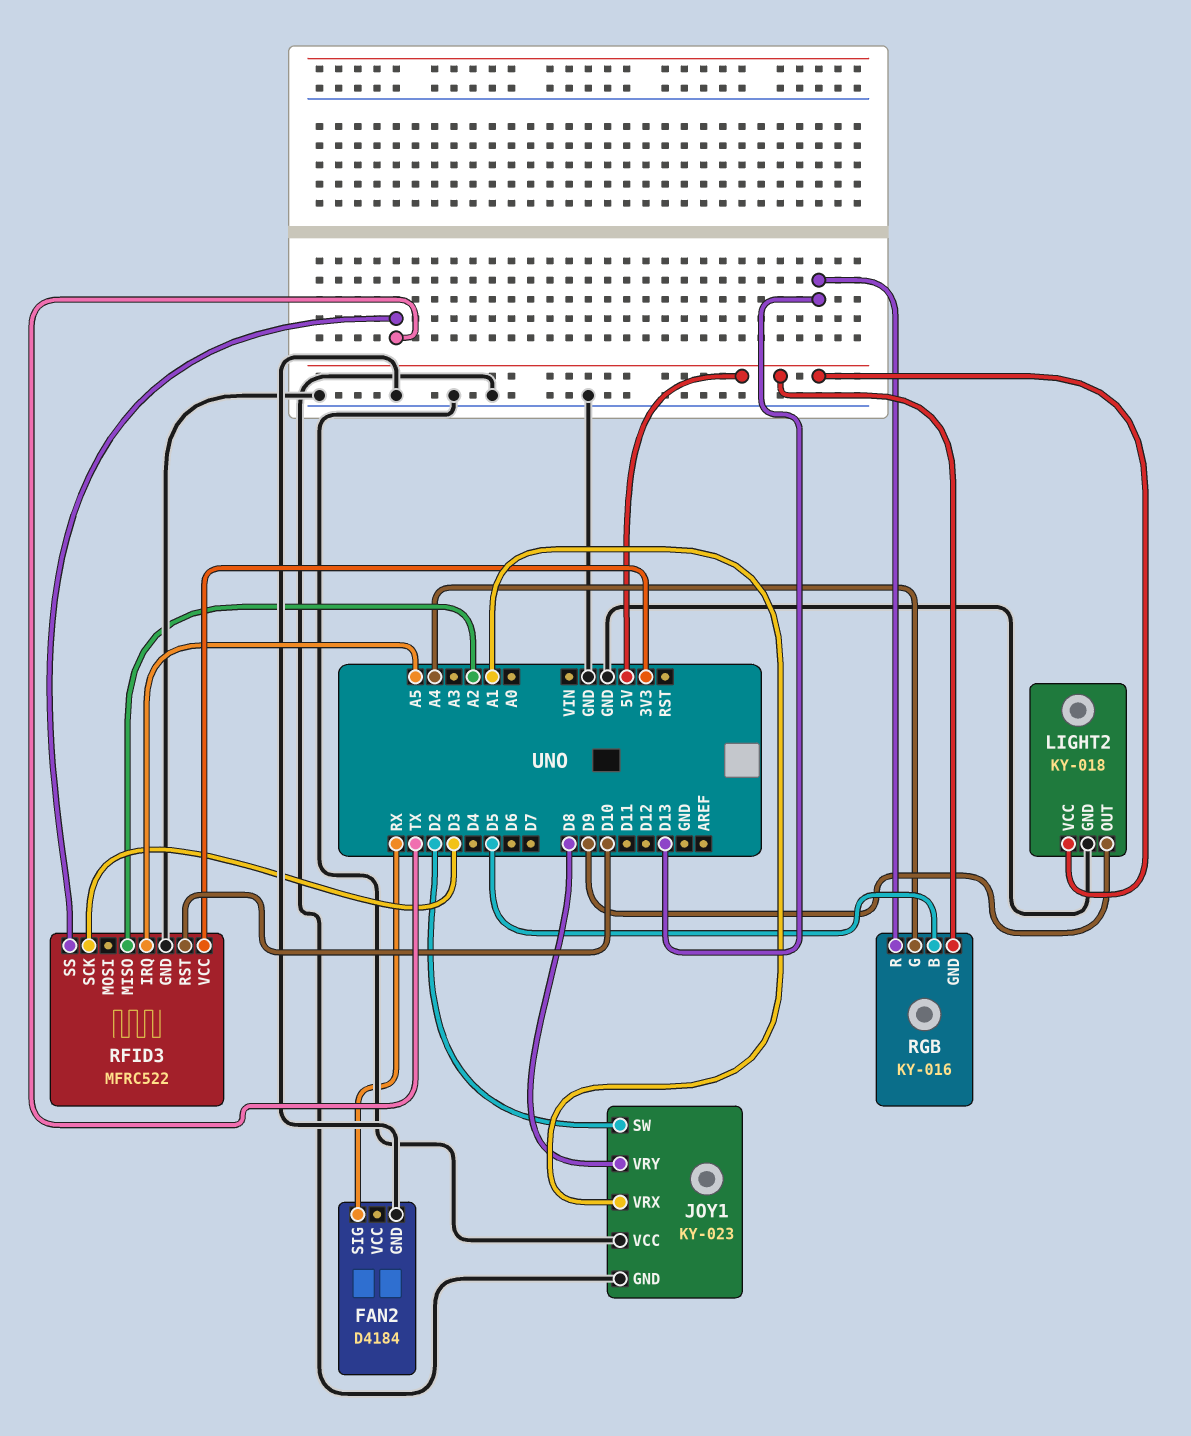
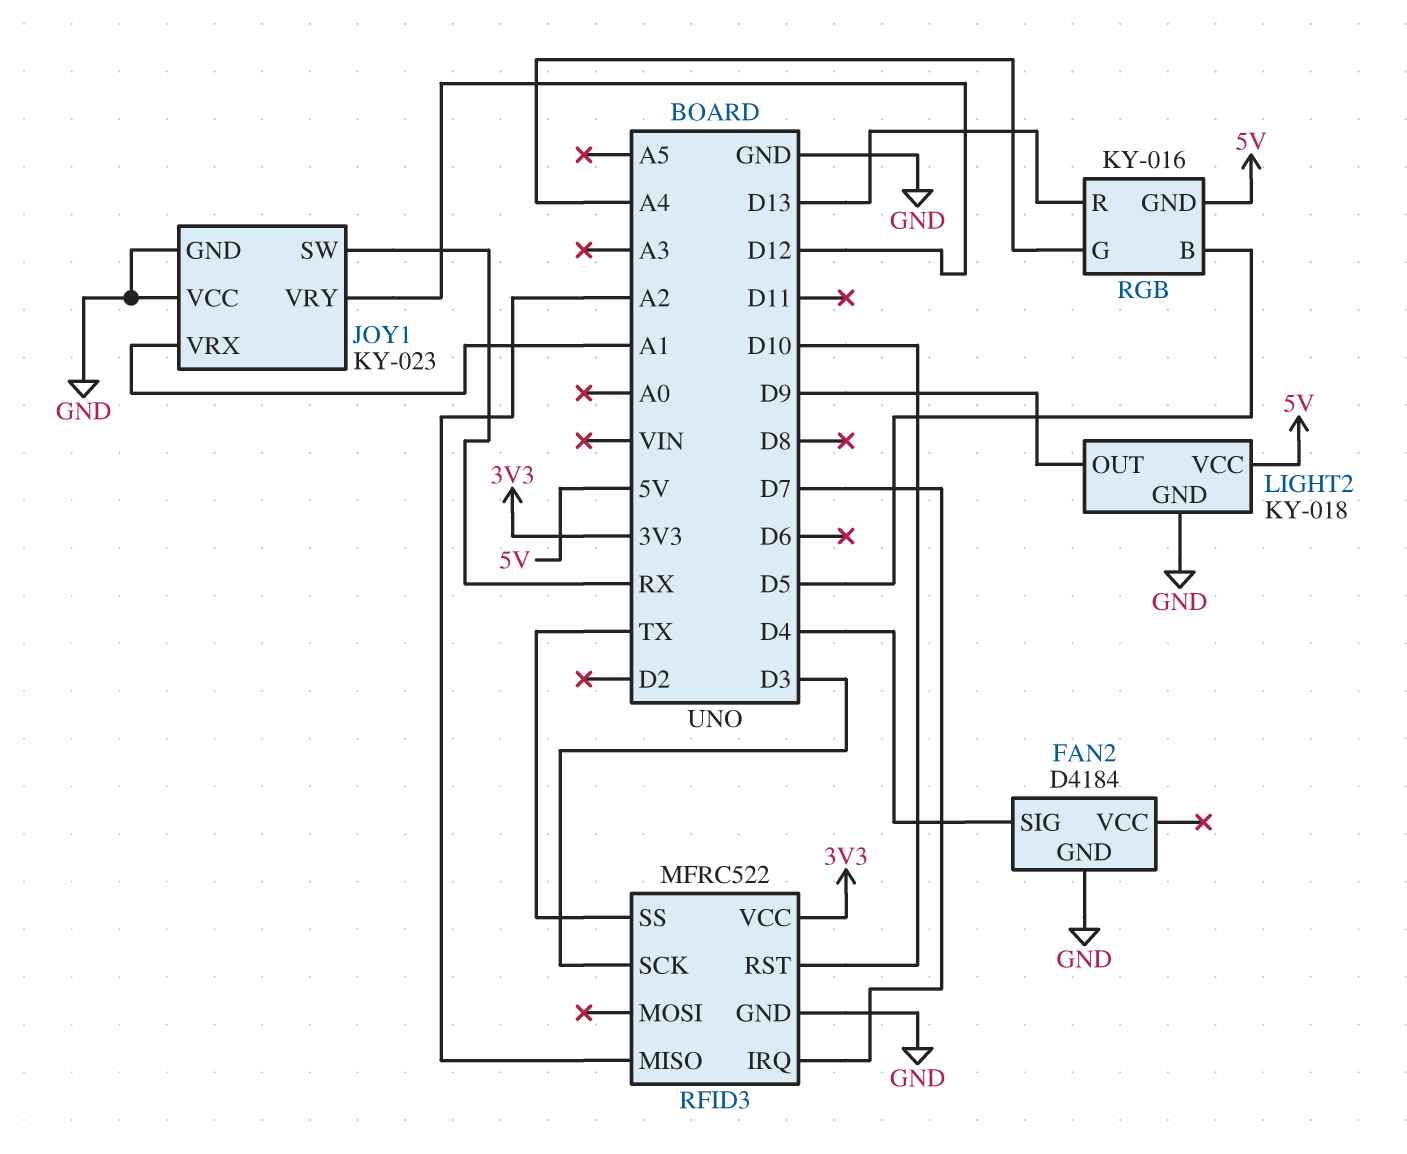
FAN2 pin SIG: RX -> D4
JOY1 pin SW: D2 -> RX
JOY1 pin VRY: D8 -> D12
RFID3 pin IRQ: A5 -> D7

